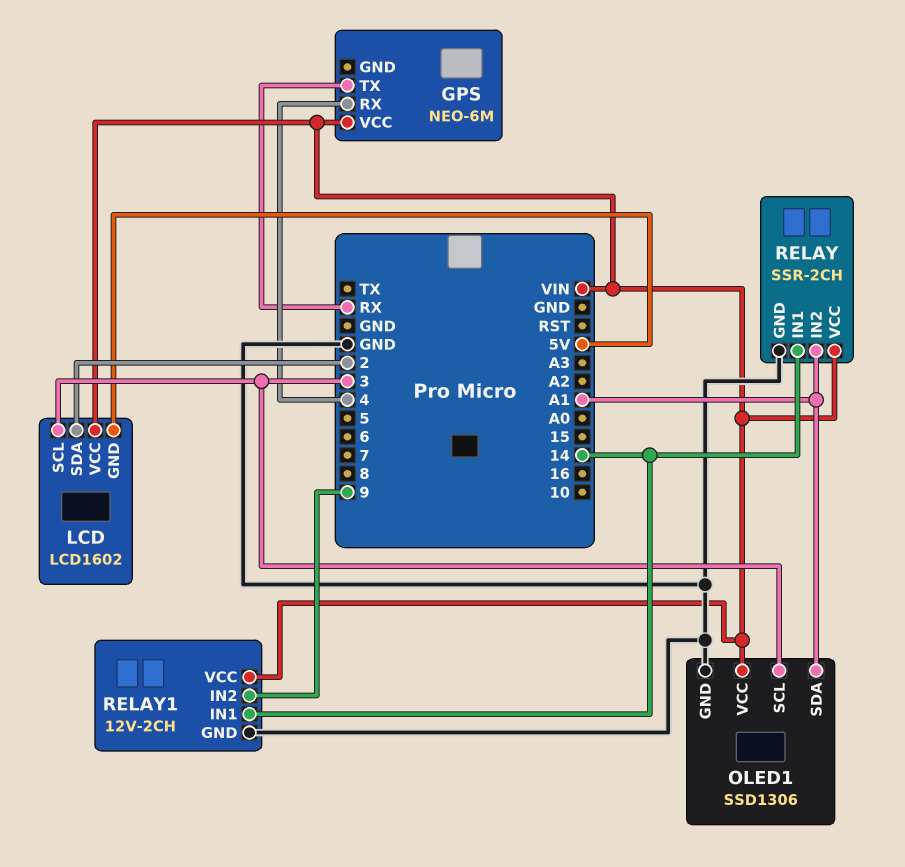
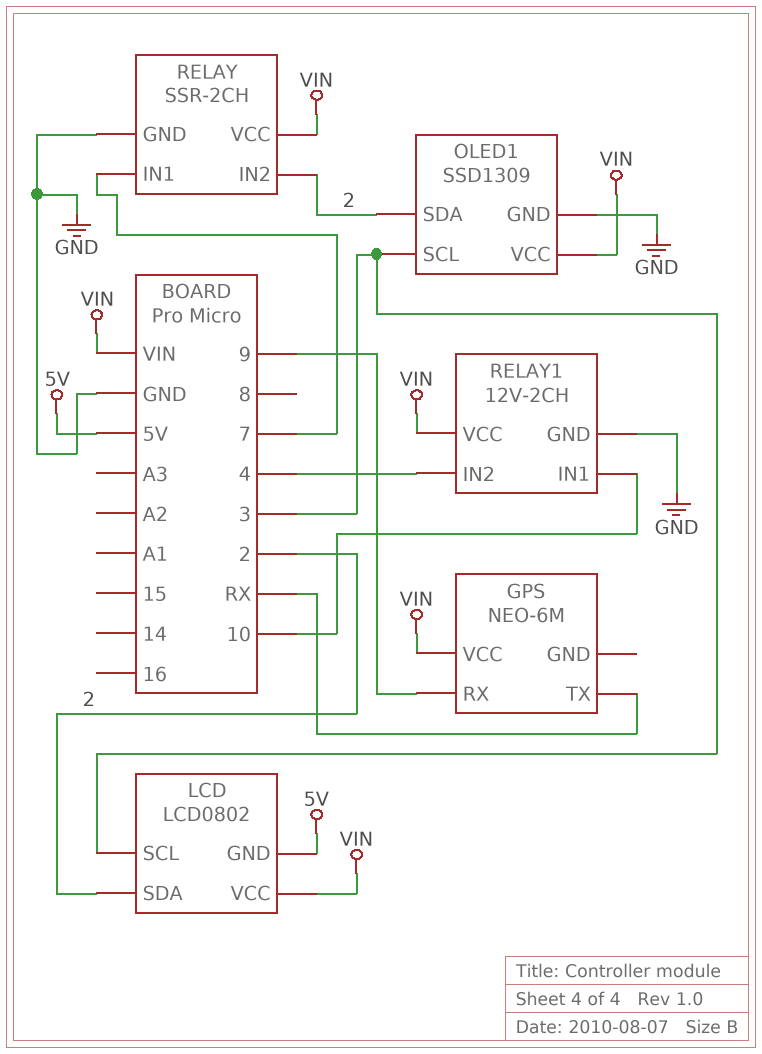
GPS pin RX: 4 -> 9
LCD: LCD1602 -> LCD0802
OLED1: SSD1306 -> SSD1309
OLED1 pin SDA: A1 -> 2
RELAY pin IN1: 14 -> 7
RELAY pin IN2: A1 -> 2
RELAY1 pin IN1: 14 -> 10
RELAY1 pin IN2: 9 -> 4

